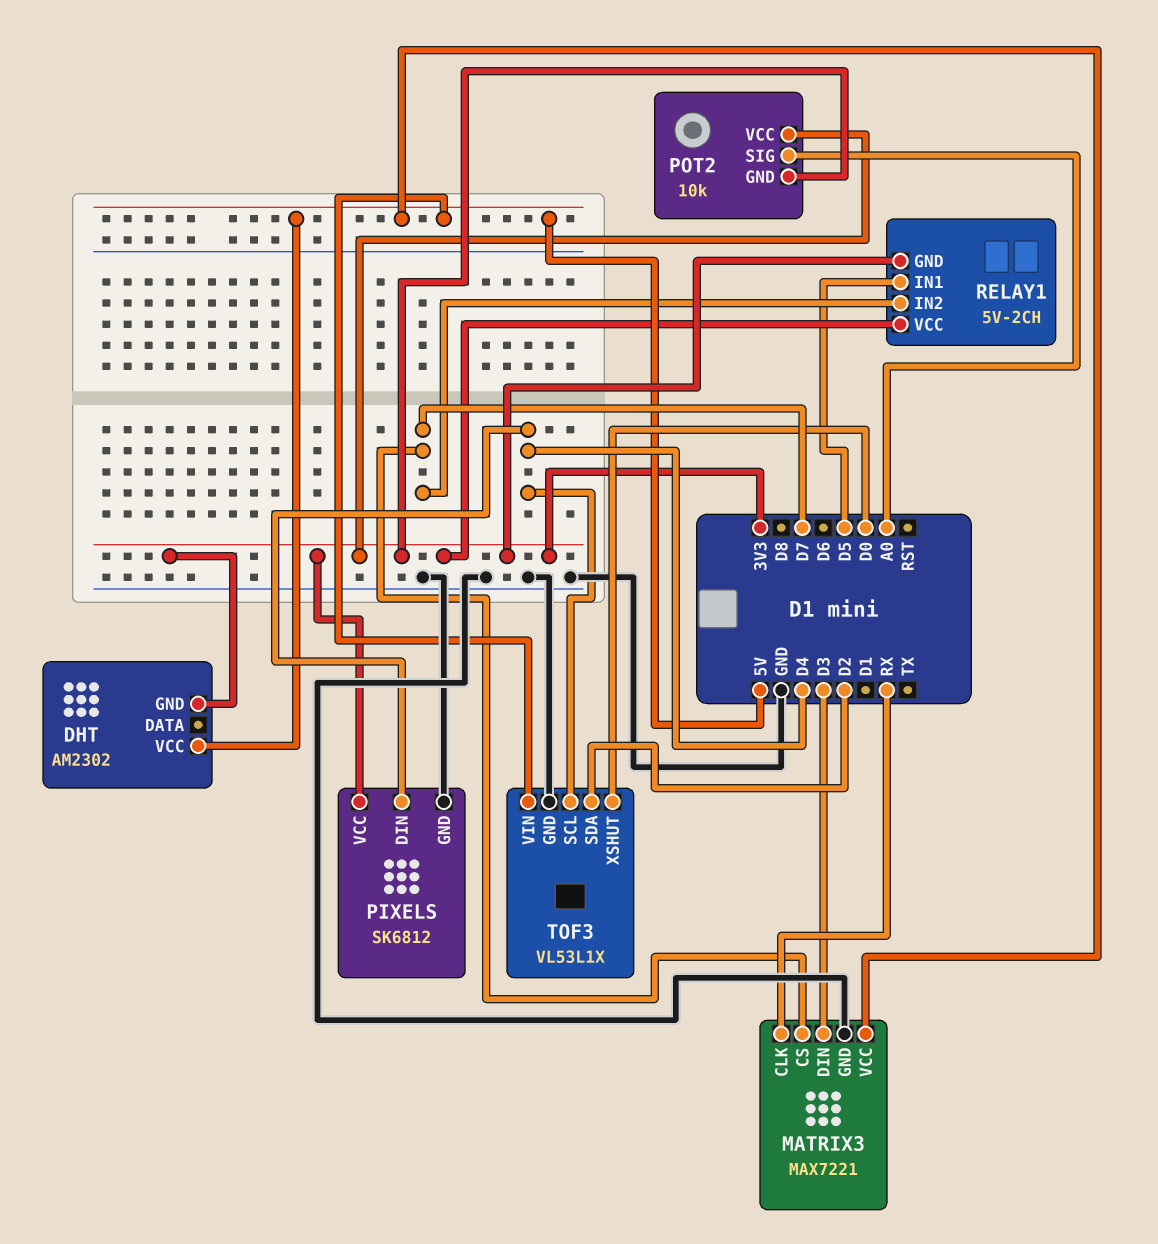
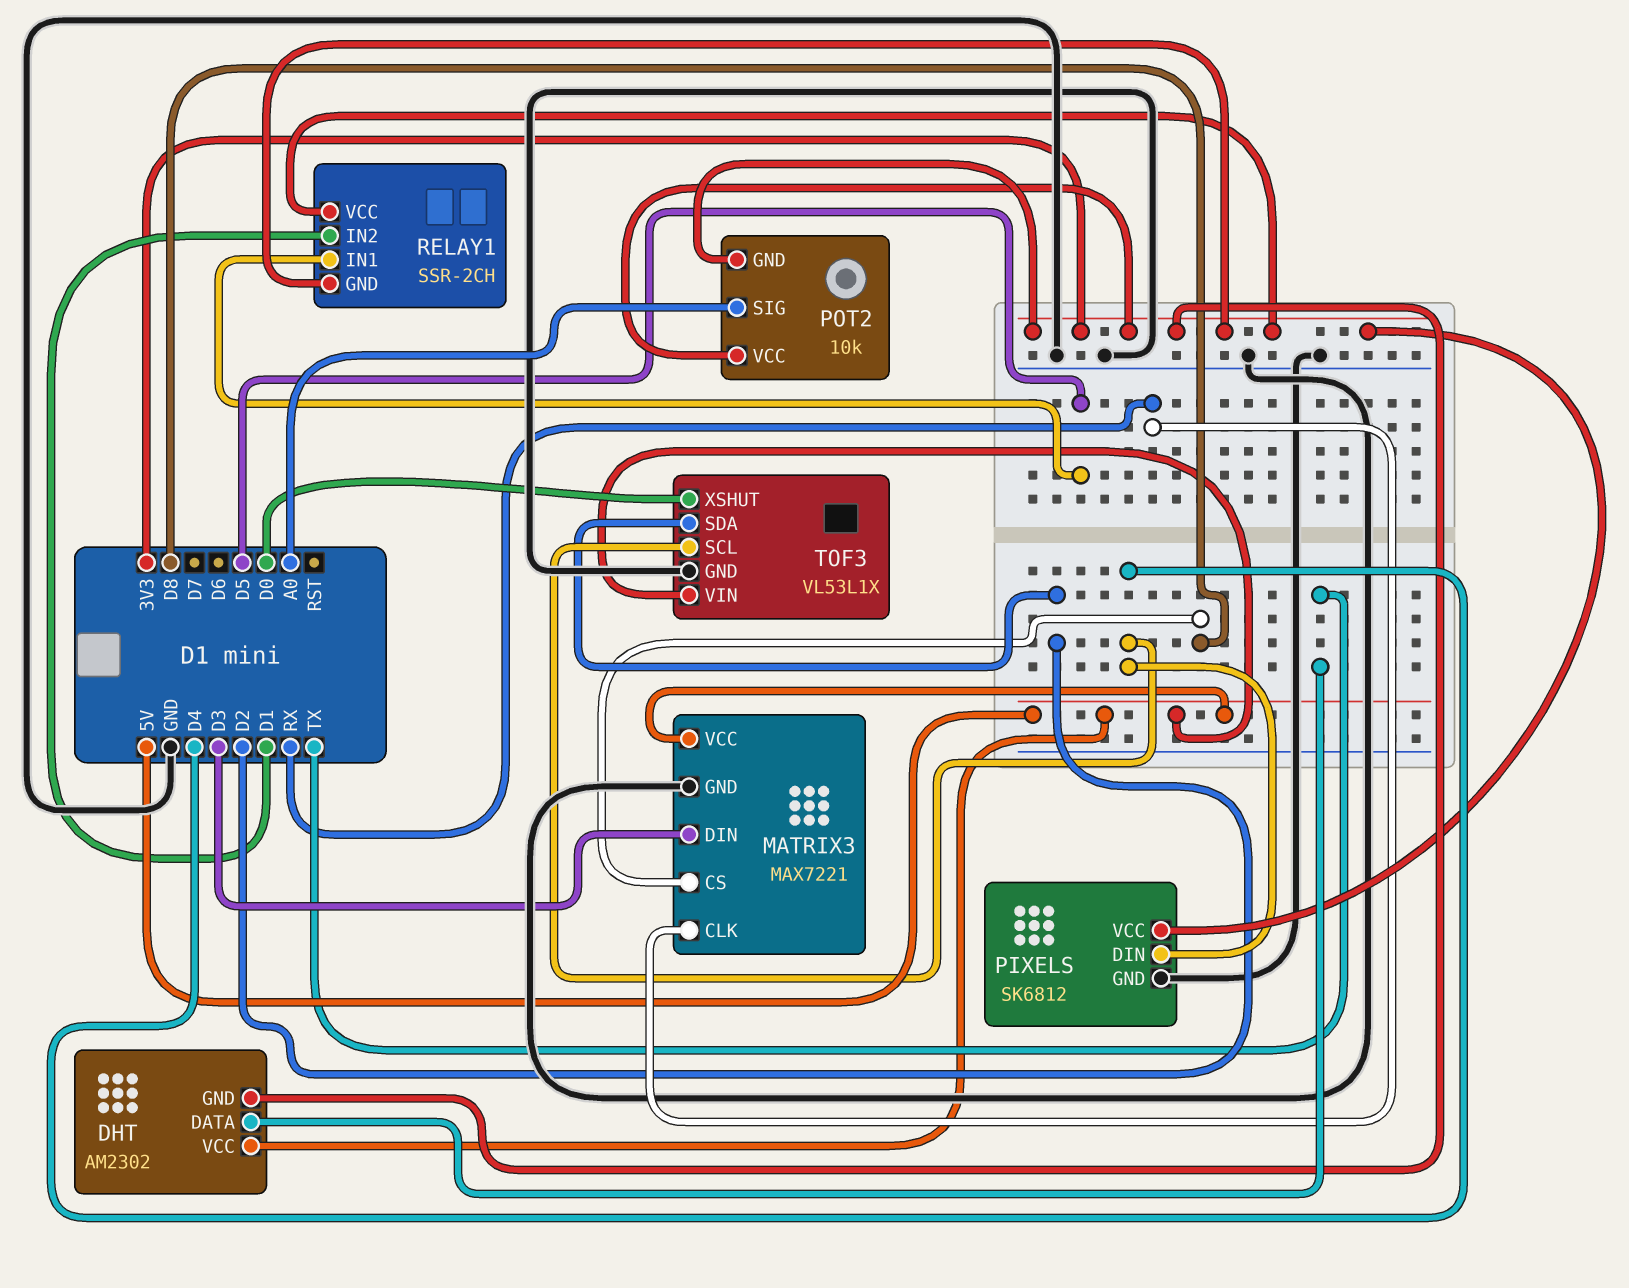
DHT pin DATA: none -> TX
MATRIX3 pin CS: D7 -> D8
RELAY1: 5V-2CH -> SSR-2CH
RELAY1 pin IN2: D7 -> D1

